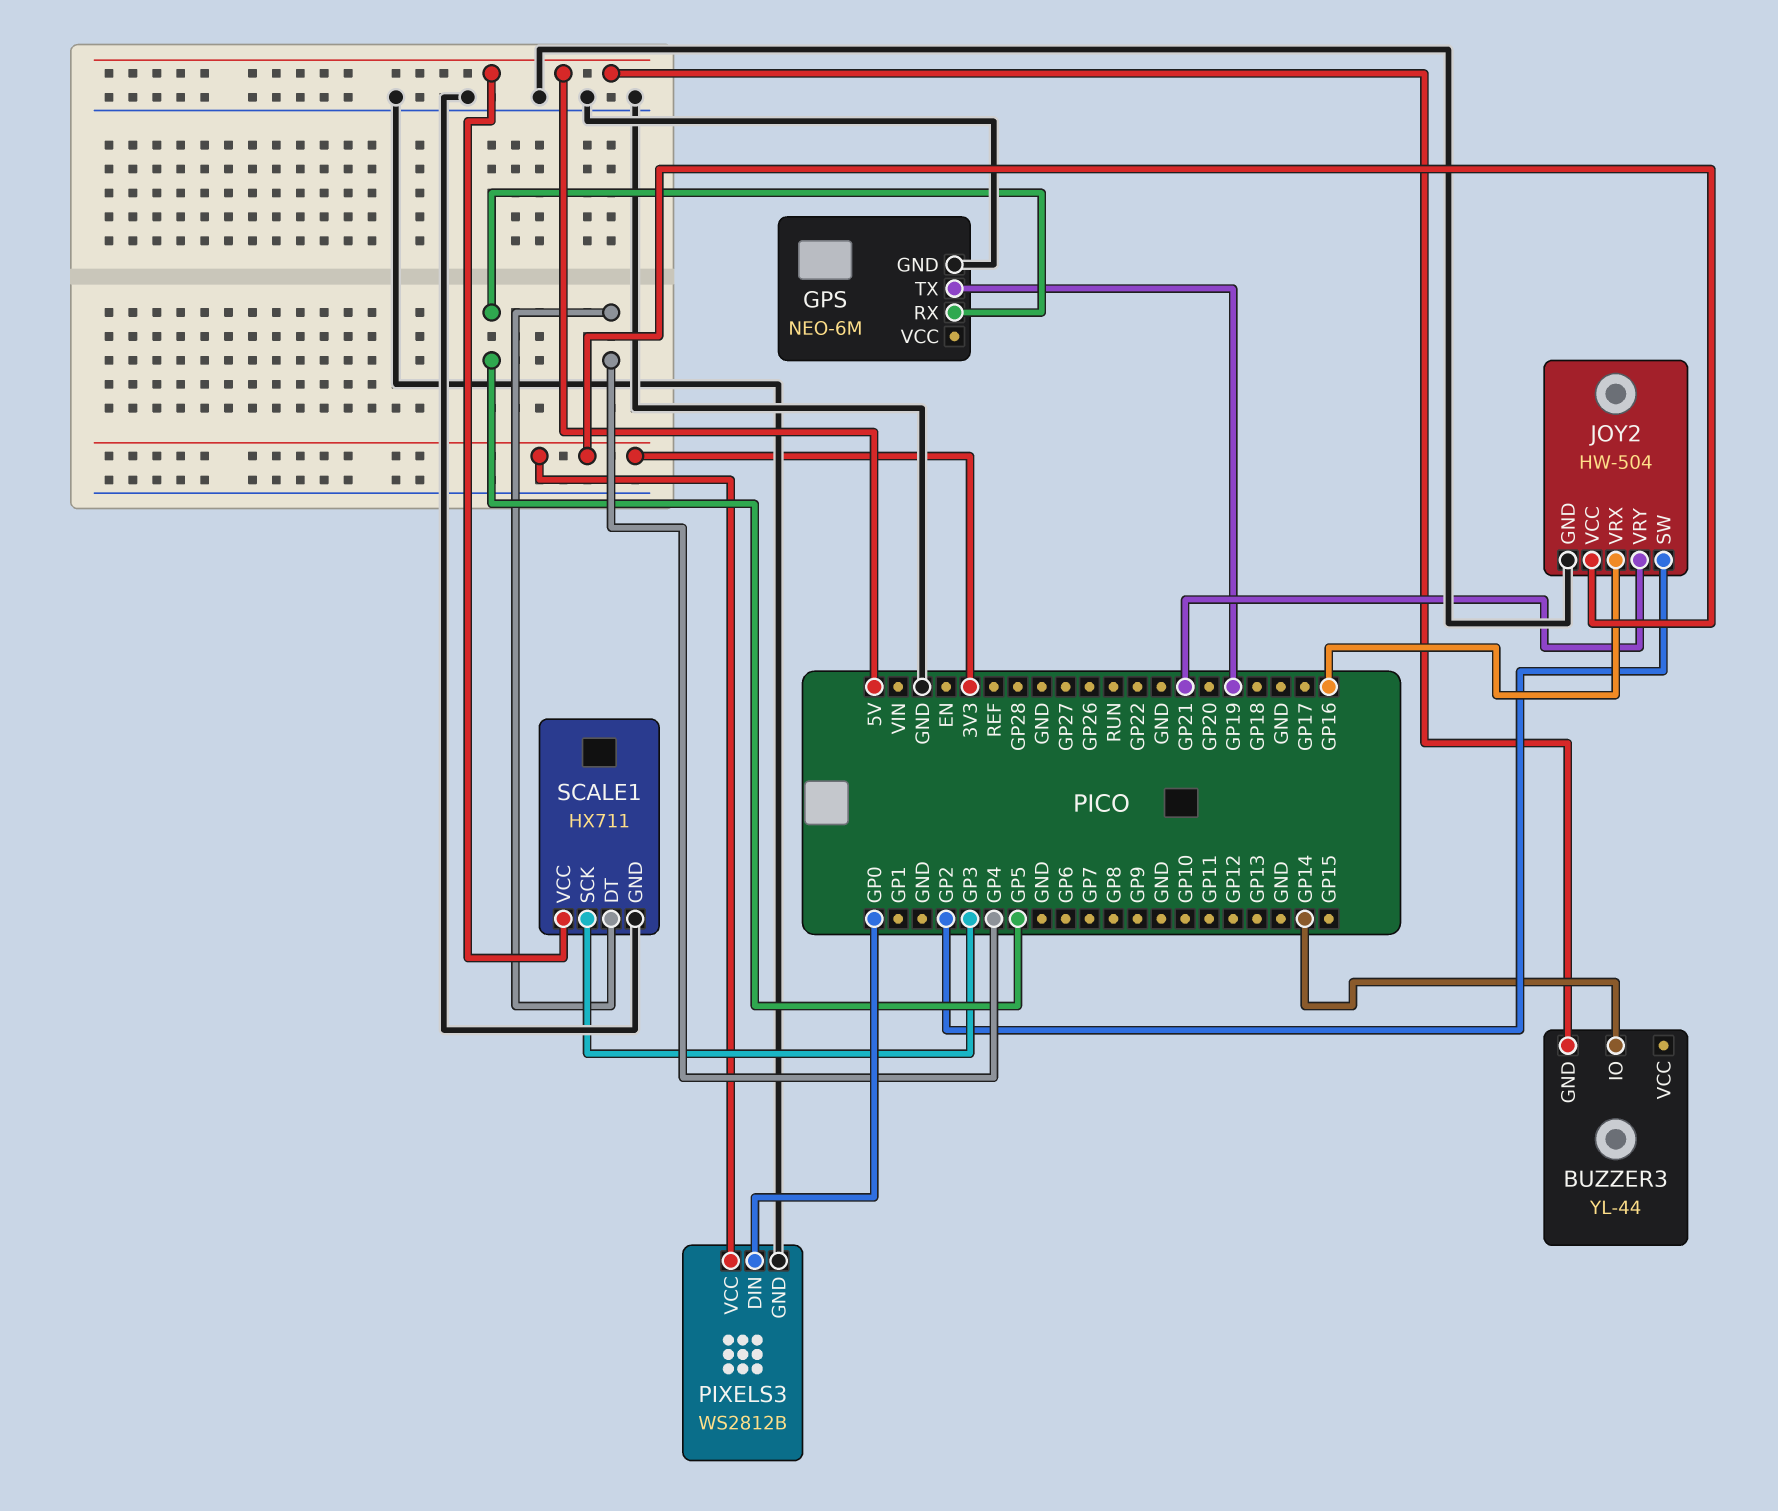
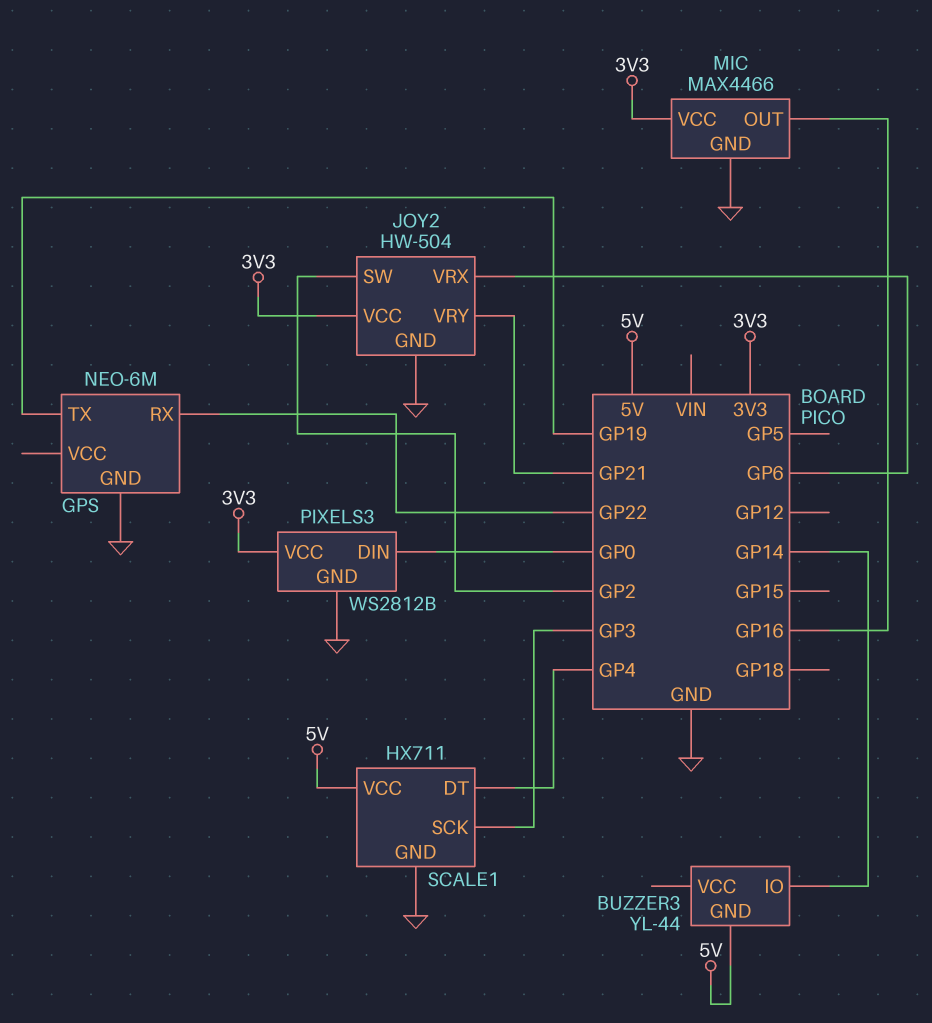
GPS pin RX: GP5 -> GP22
JOY2 pin VRX: GP16 -> GP6
MIC: none -> MAX4466
MIC pin GND: none -> GND
MIC pin OUT: none -> GP16
MIC pin VCC: none -> 3V3

